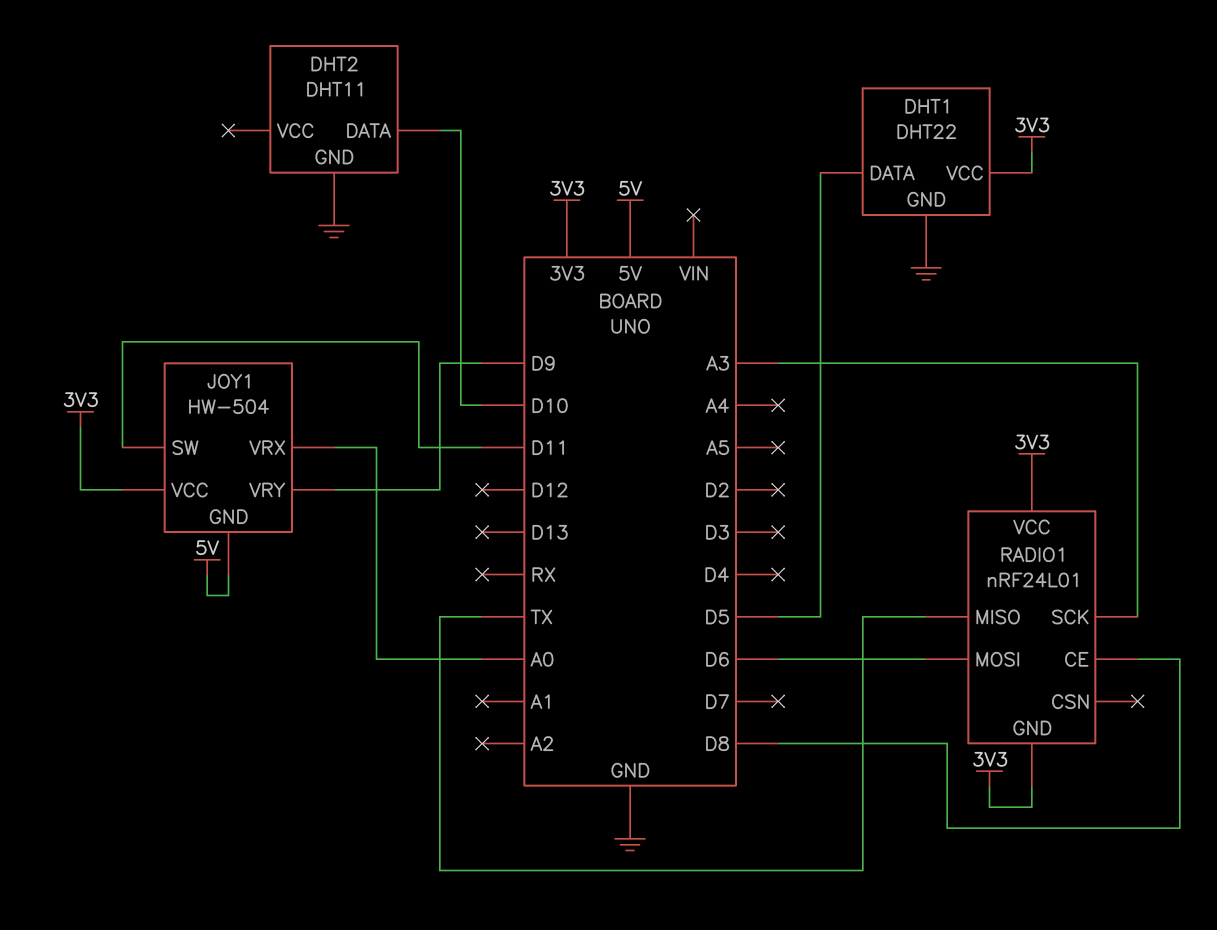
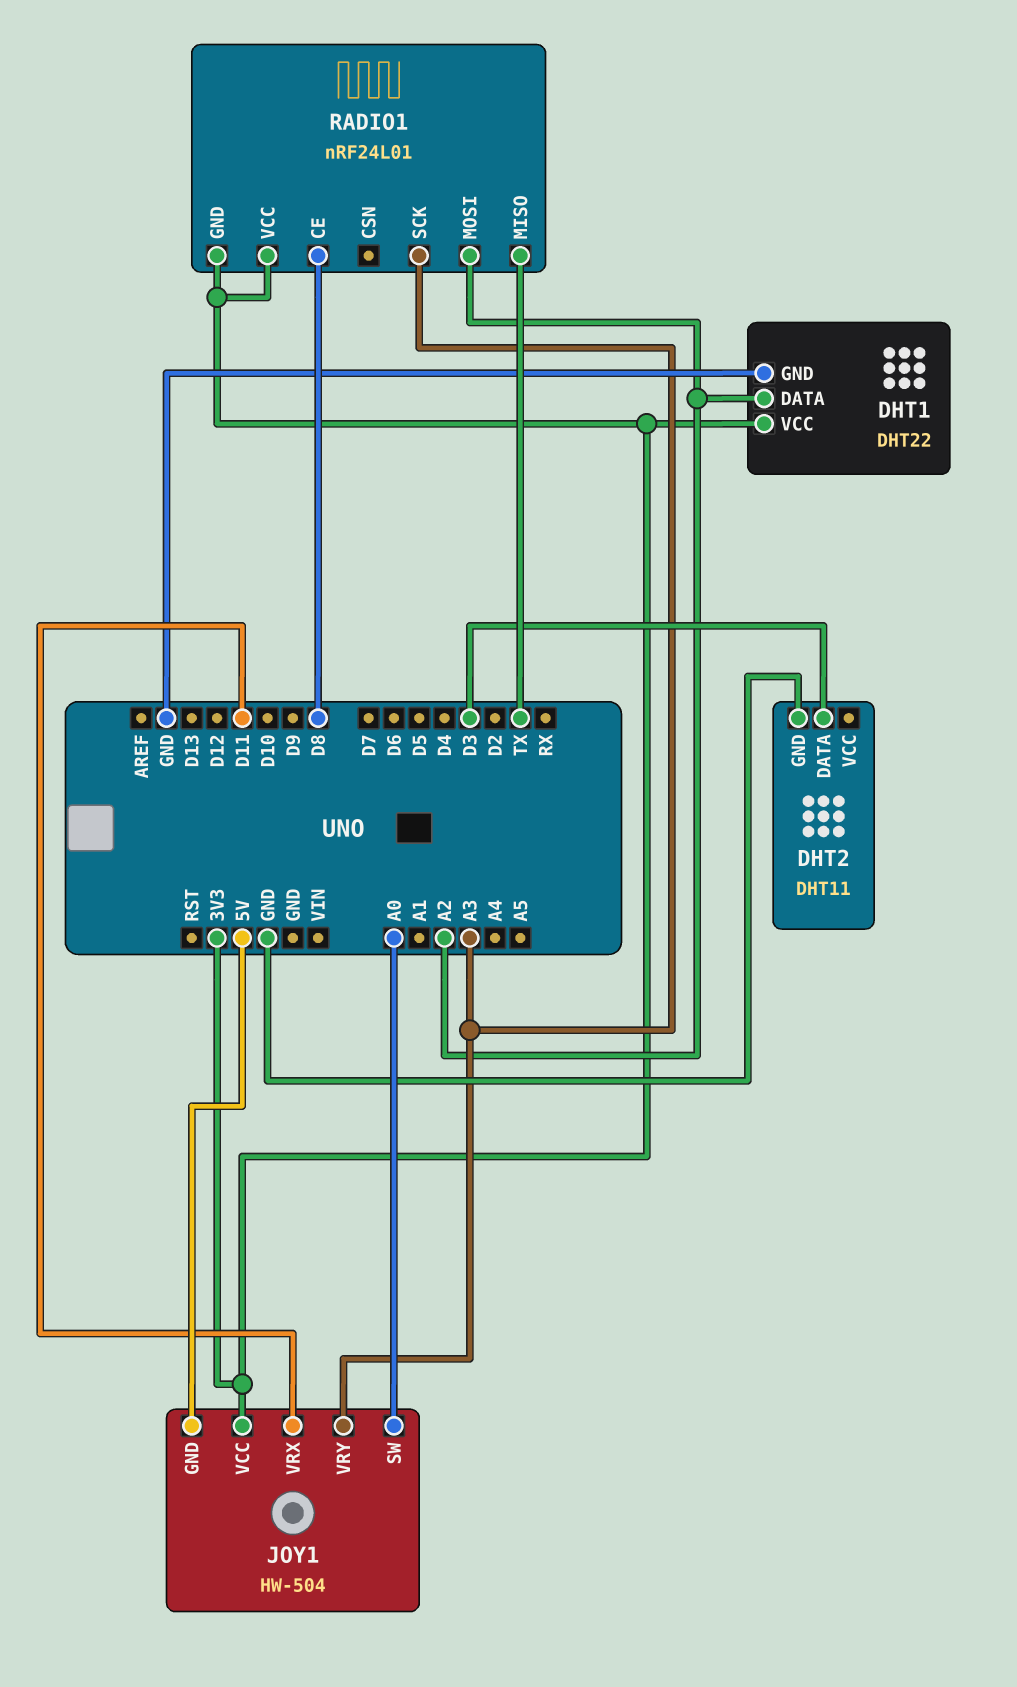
DHT1 pin DATA: D5 -> A2
DHT2 pin DATA: D10 -> D3
JOY1 pin SW: D11 -> A0
JOY1 pin VRX: A0 -> D11
JOY1 pin VRY: D9 -> A3
RADIO1 pin MOSI: D6 -> A2

